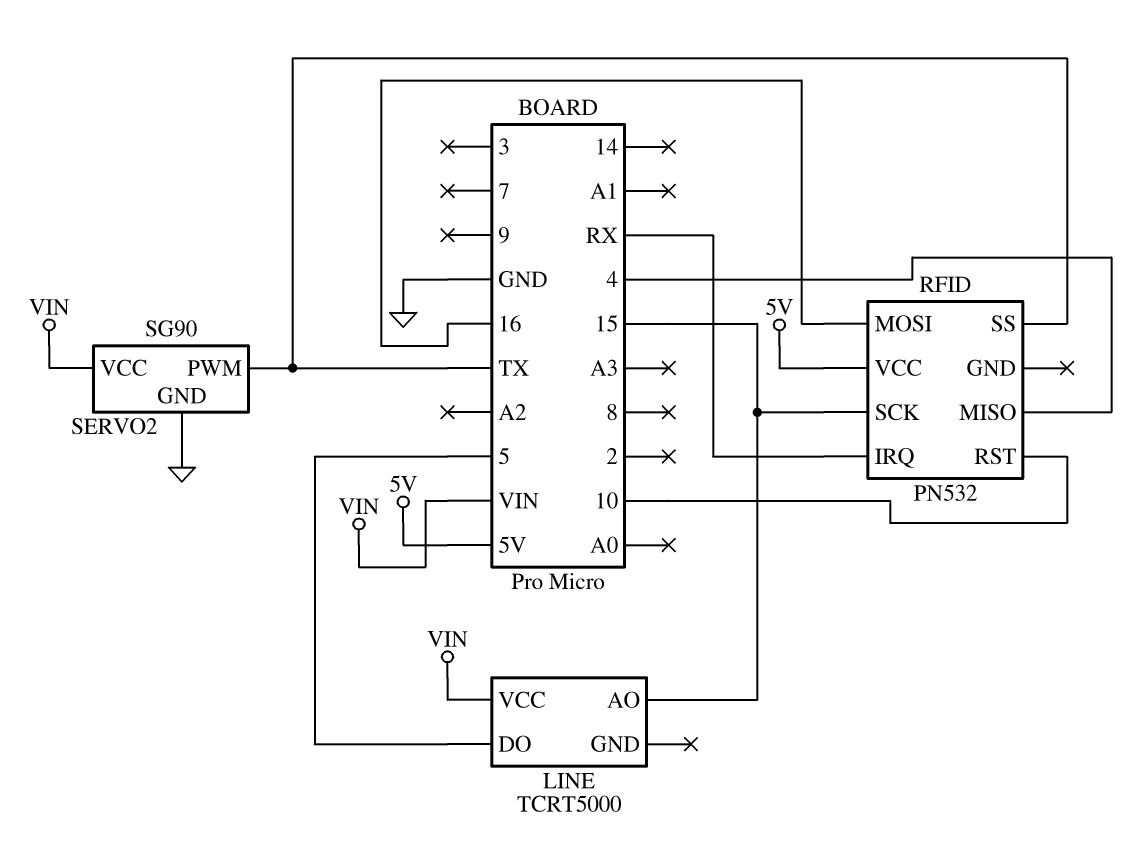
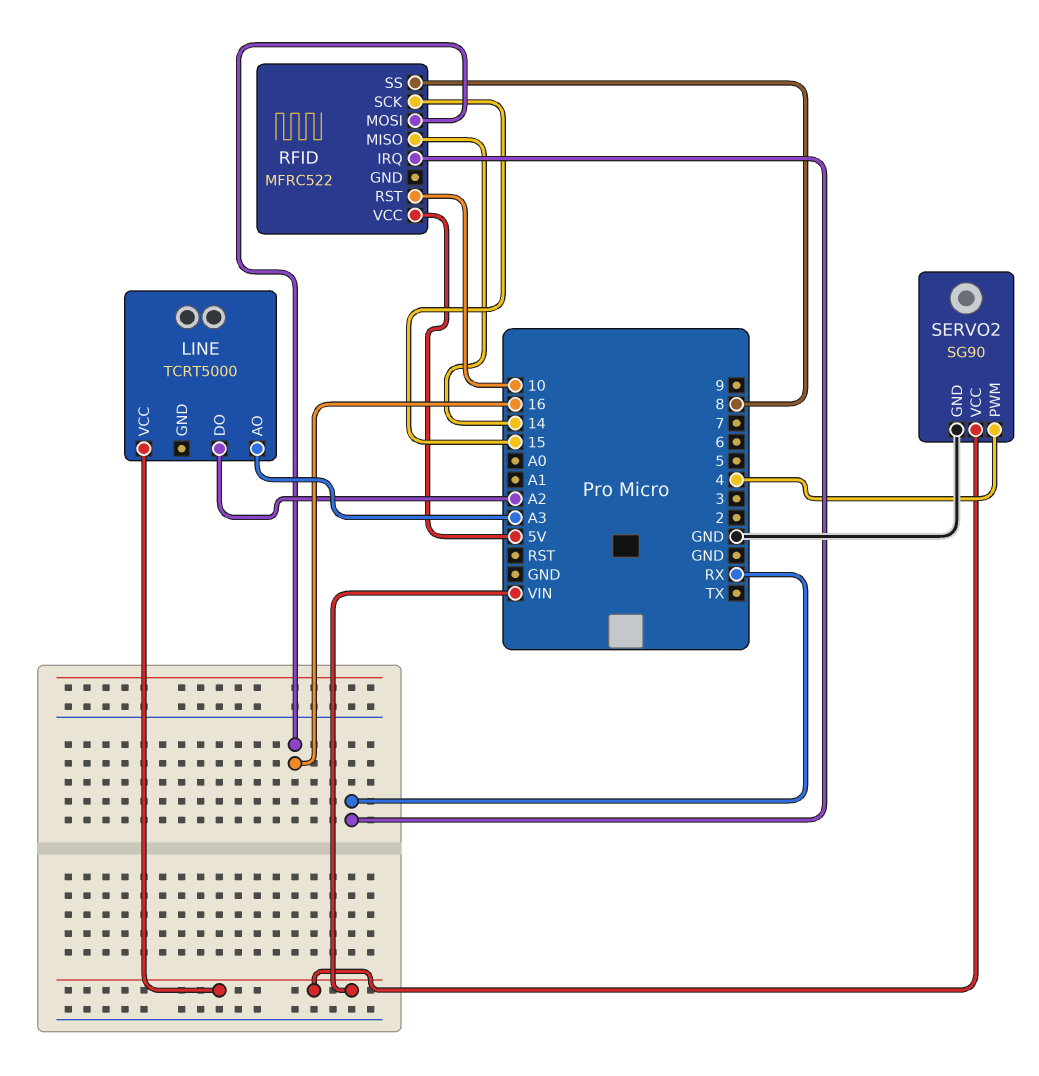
LINE pin AO: 15 -> A3
LINE pin DO: 5 -> A2
RFID: PN532 -> MFRC522
RFID pin MISO: 4 -> 14
RFID pin SS: TX -> 8
SERVO2 pin PWM: TX -> 4

